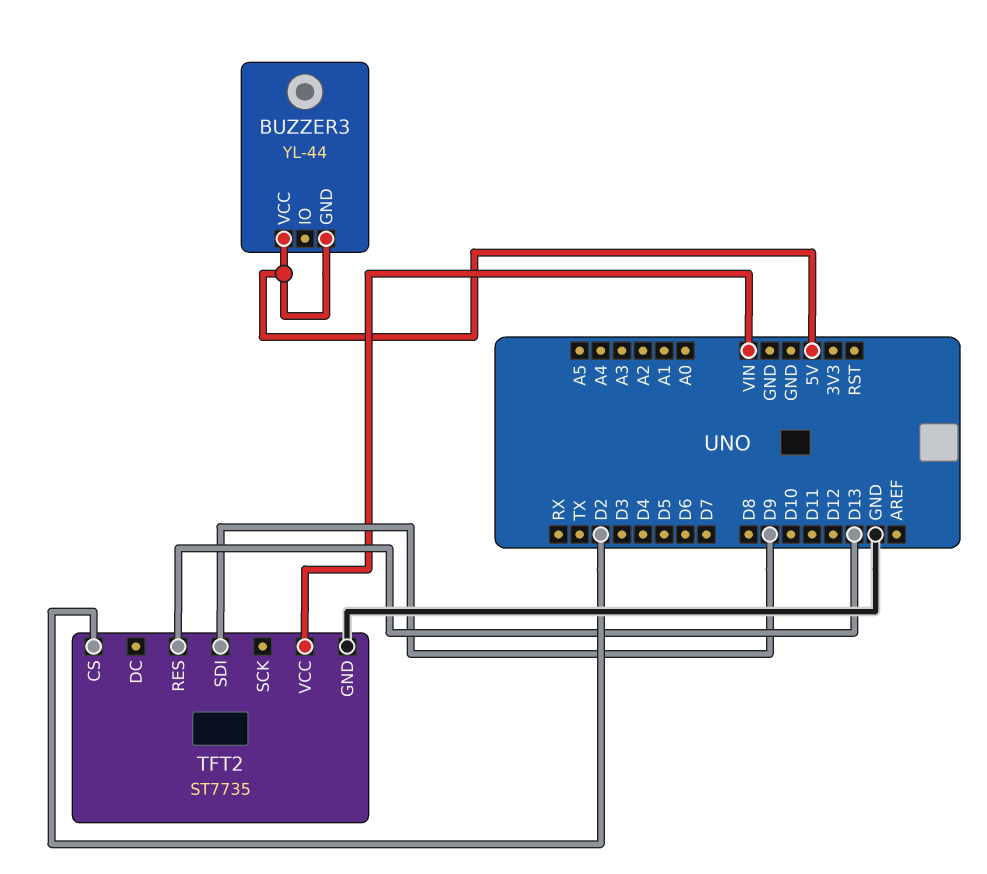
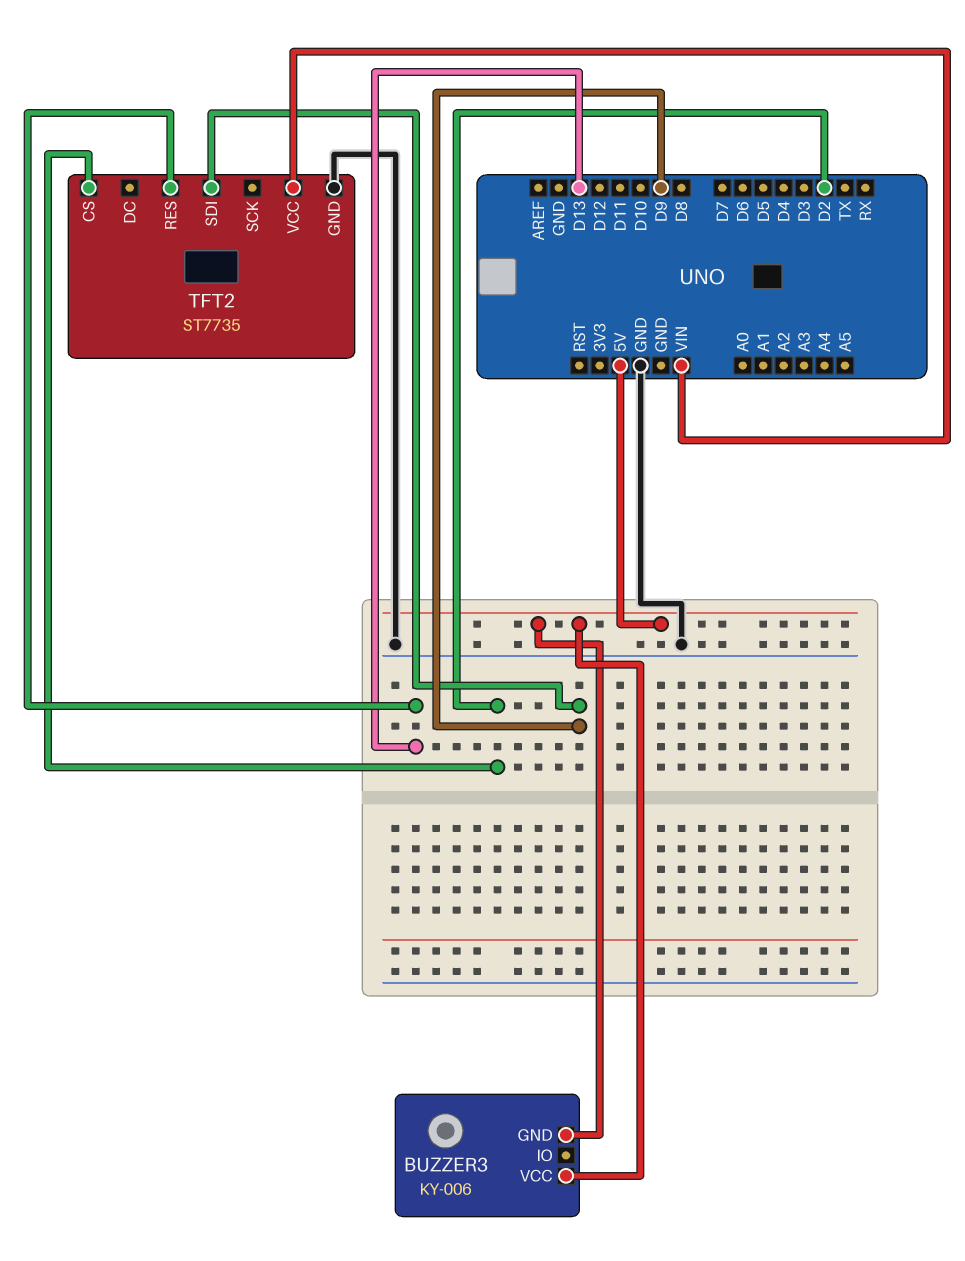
BUZZER3: YL-44 -> KY-006

